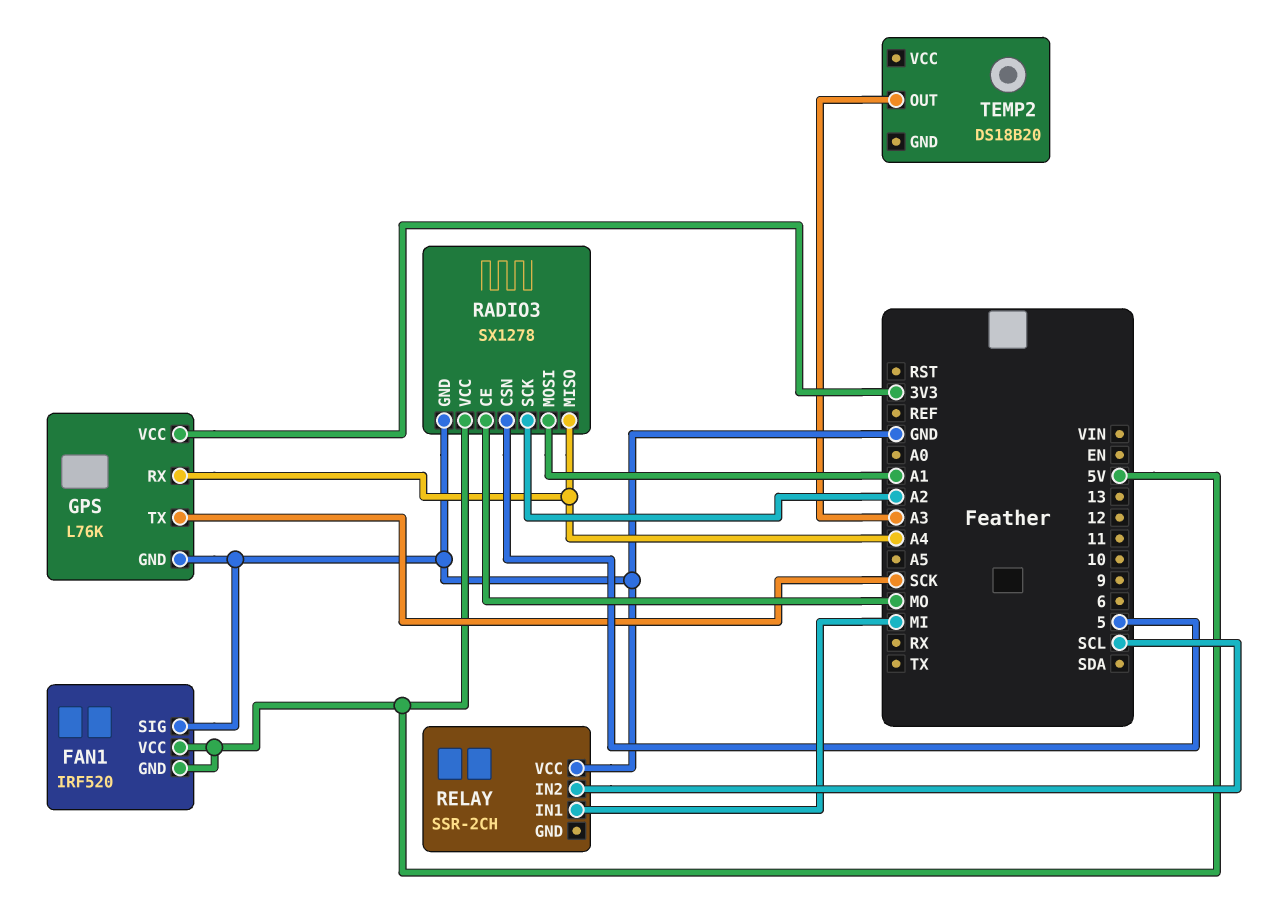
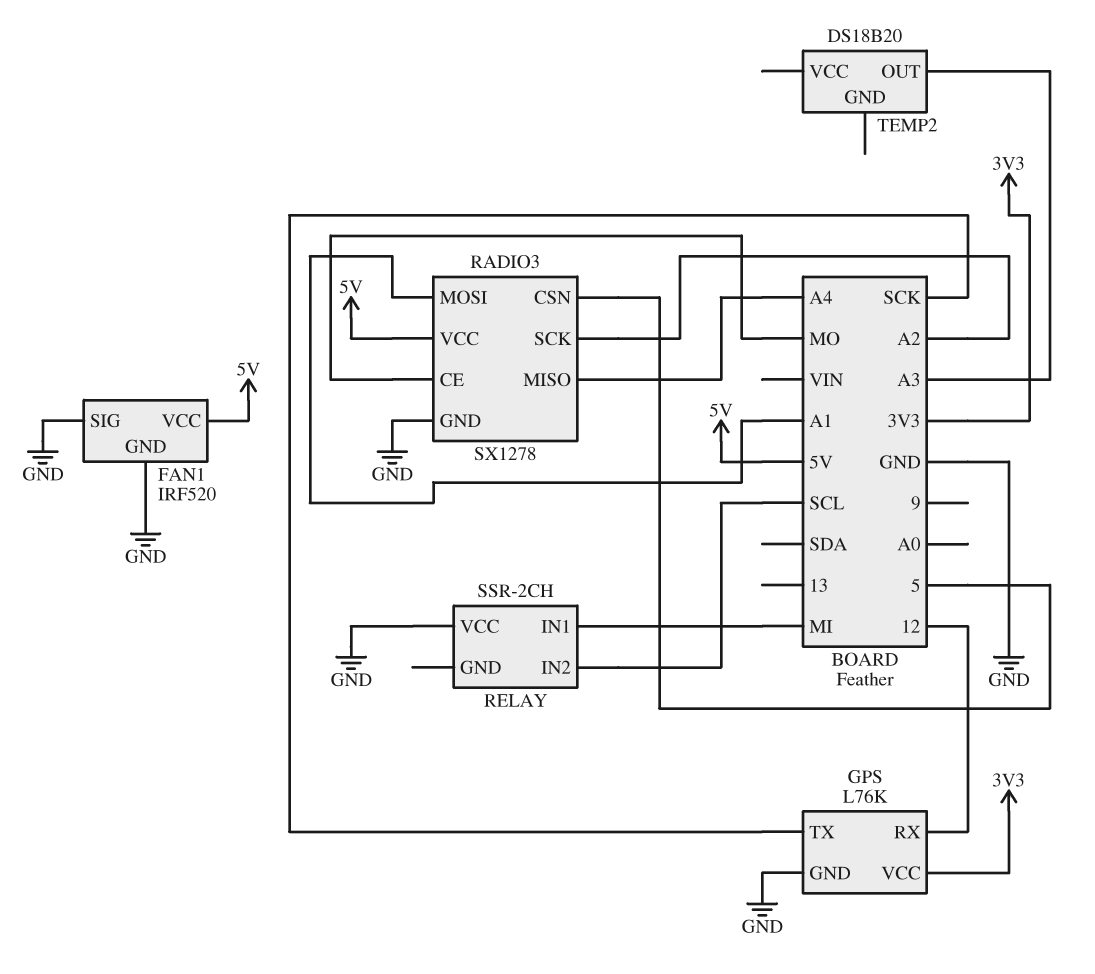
FAN1 pin GND: 5V -> GND
GPS pin RX: A4 -> 12

